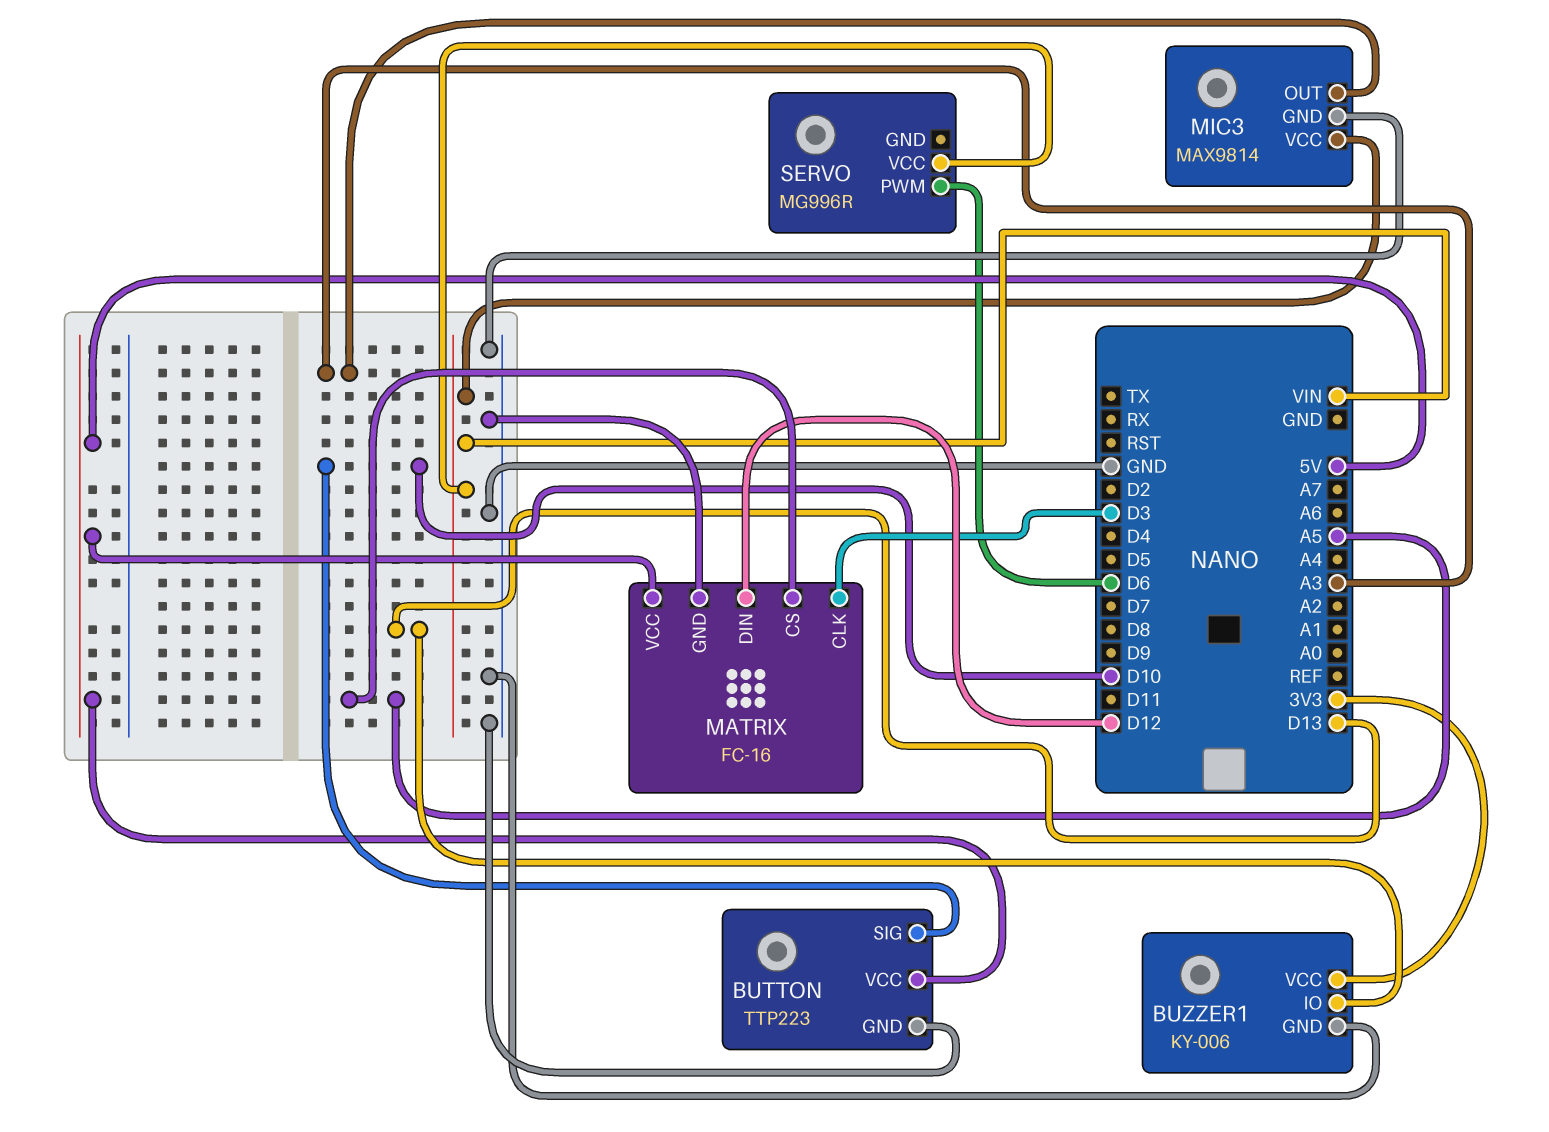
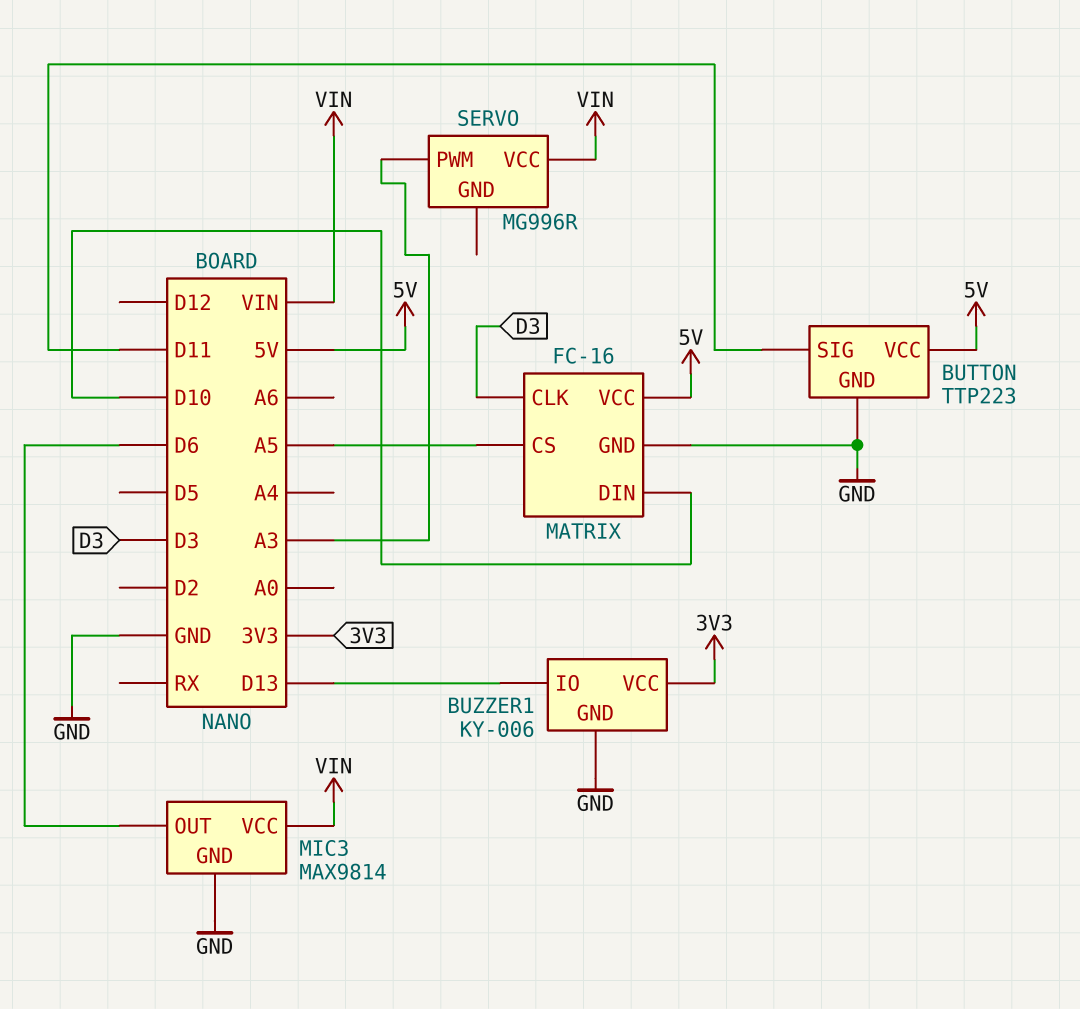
BUTTON pin SIG: D10 -> D11
MATRIX pin DIN: D12 -> D10
MIC3 pin OUT: A3 -> D6
SERVO pin PWM: D6 -> A3

